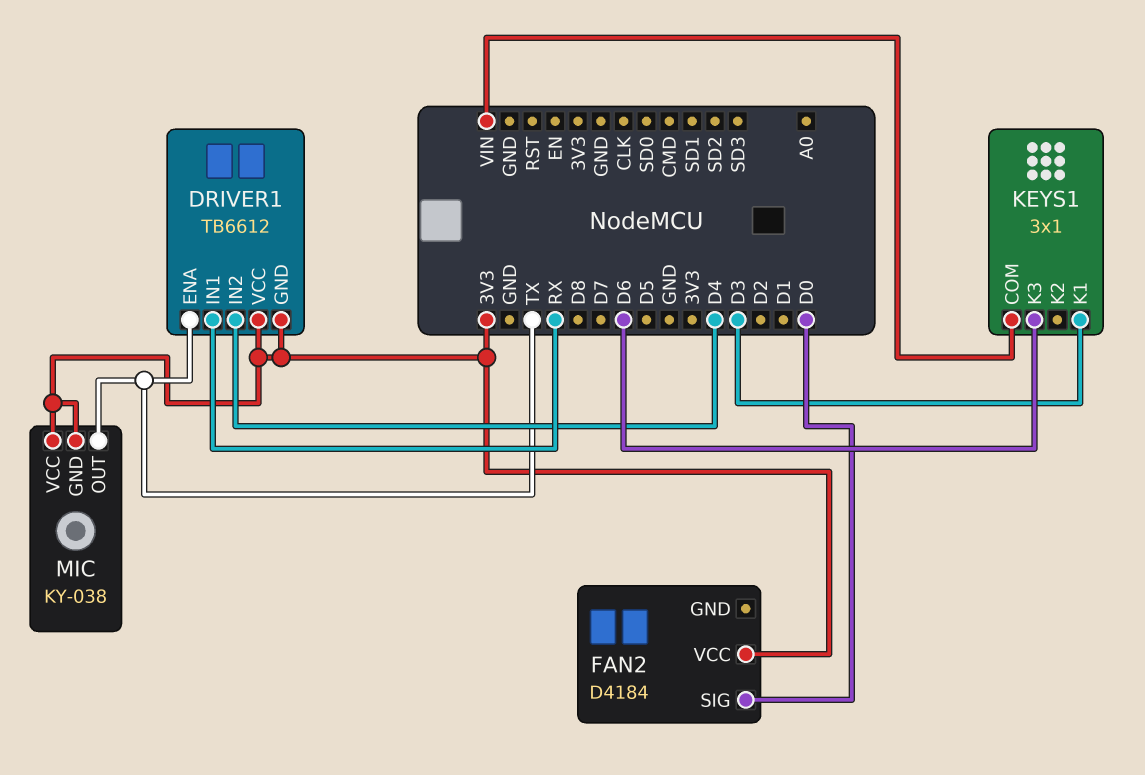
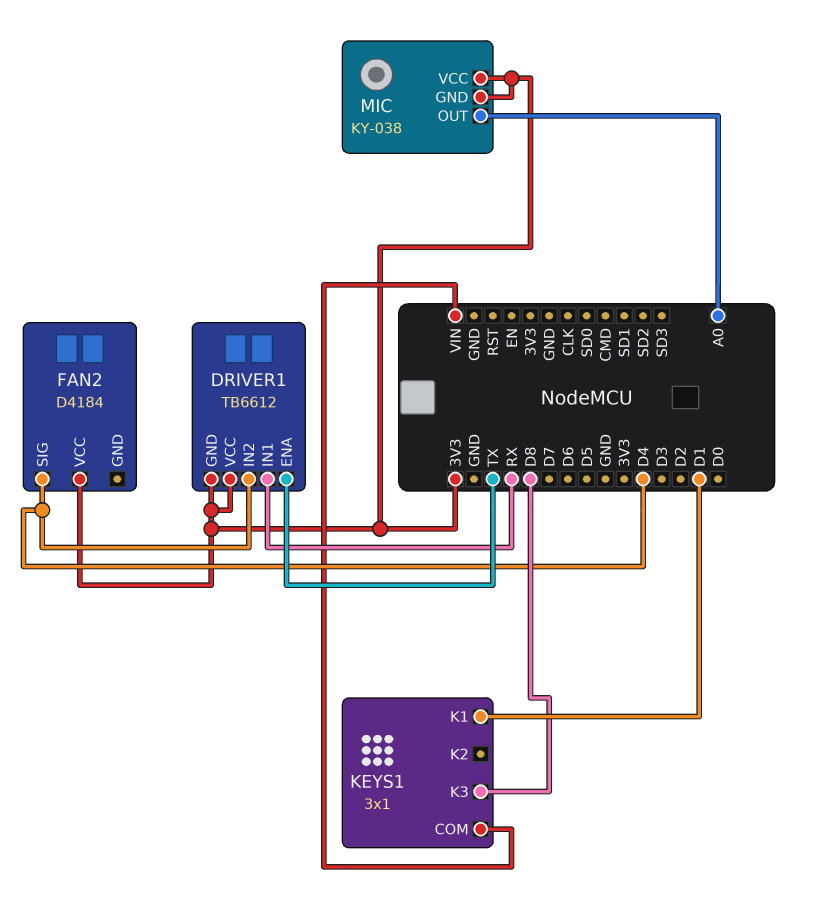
FAN2 pin SIG: D0 -> D4
KEYS1 pin K1: D3 -> D1
KEYS1 pin K3: D6 -> D8
MIC pin OUT: TX -> A0

